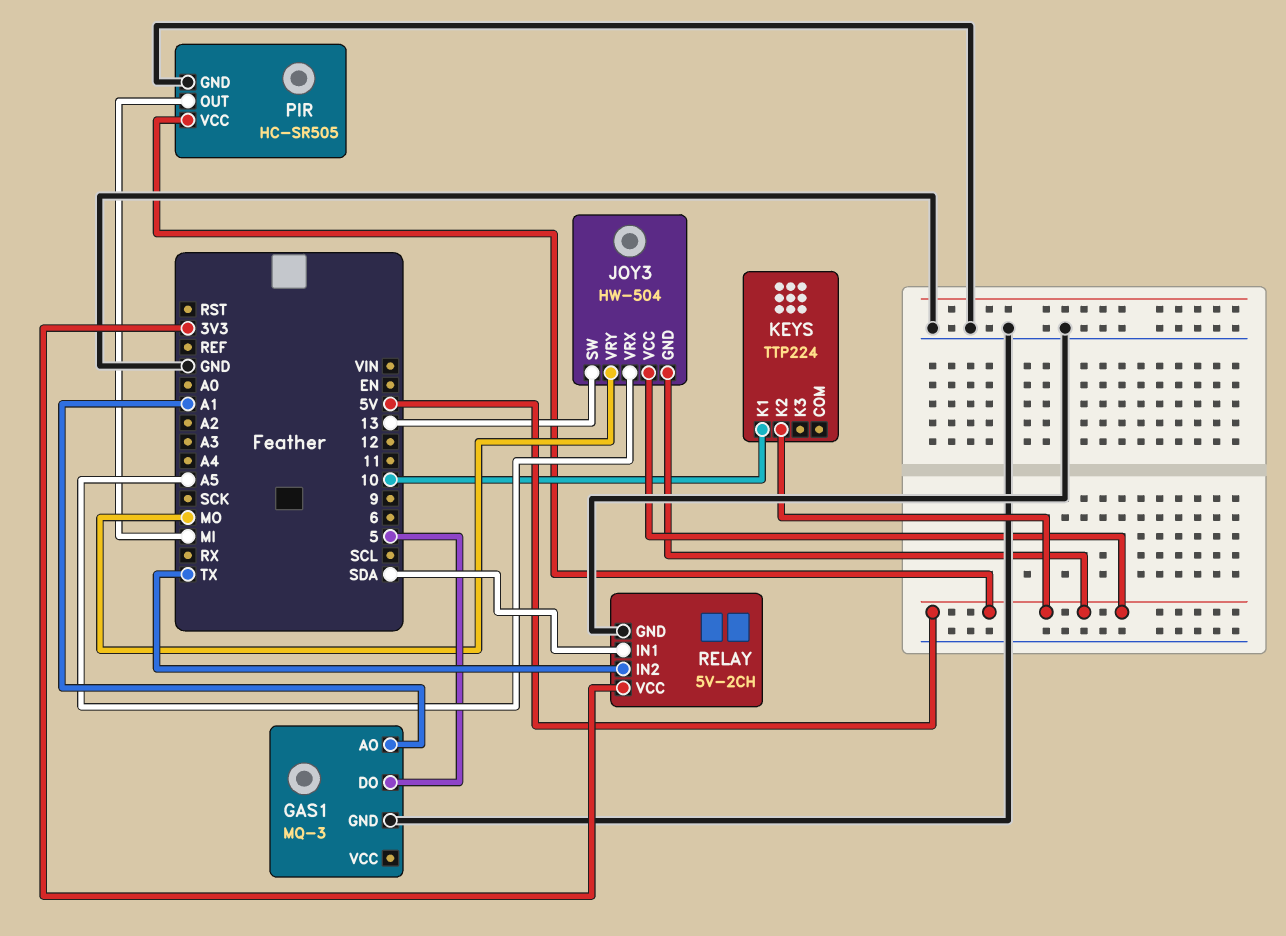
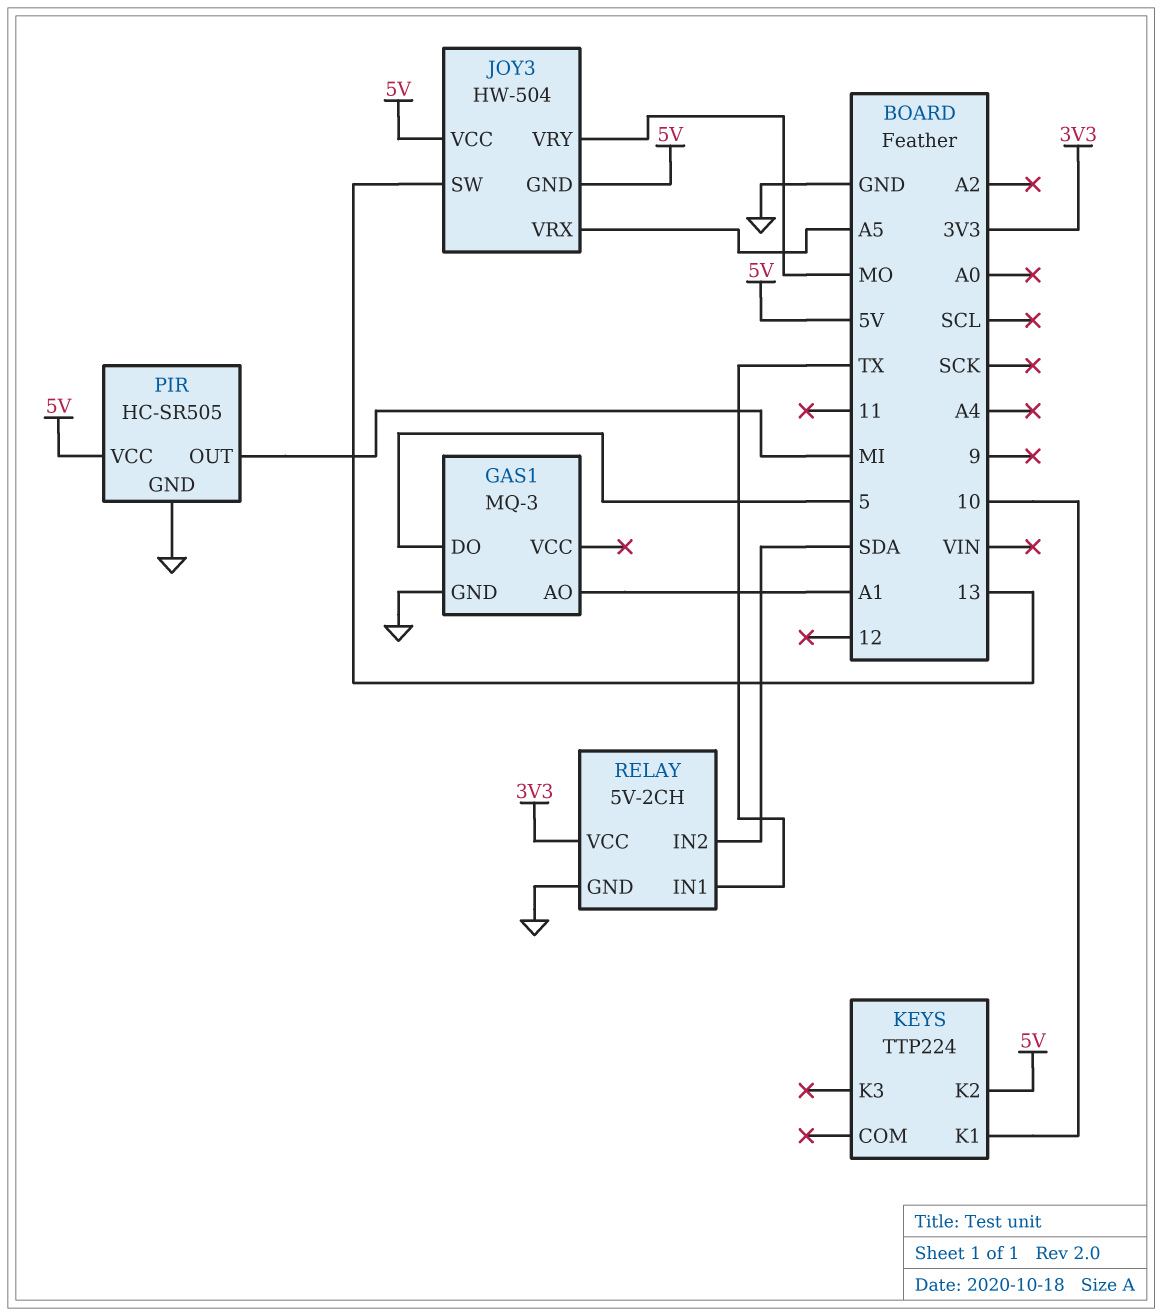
RELAY pin IN1: SDA -> TX
RELAY pin IN2: TX -> SDA

